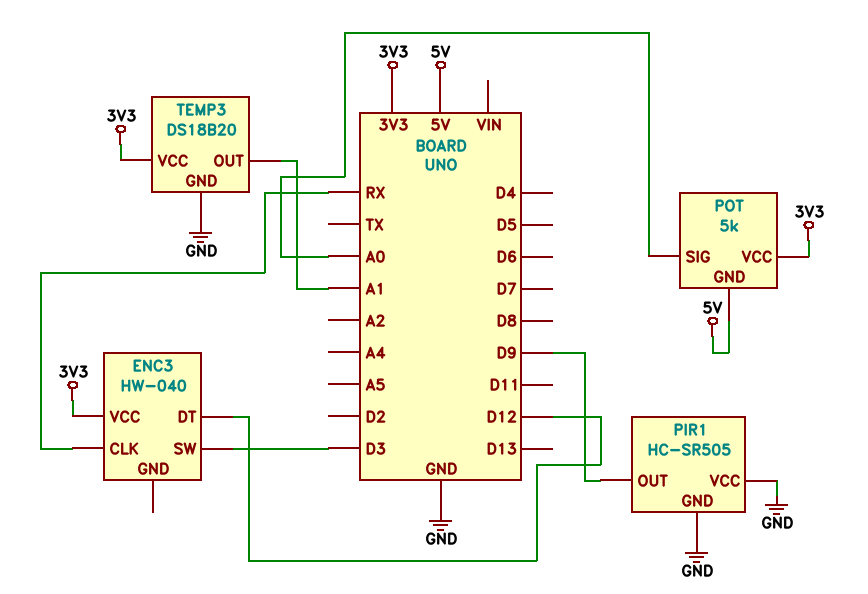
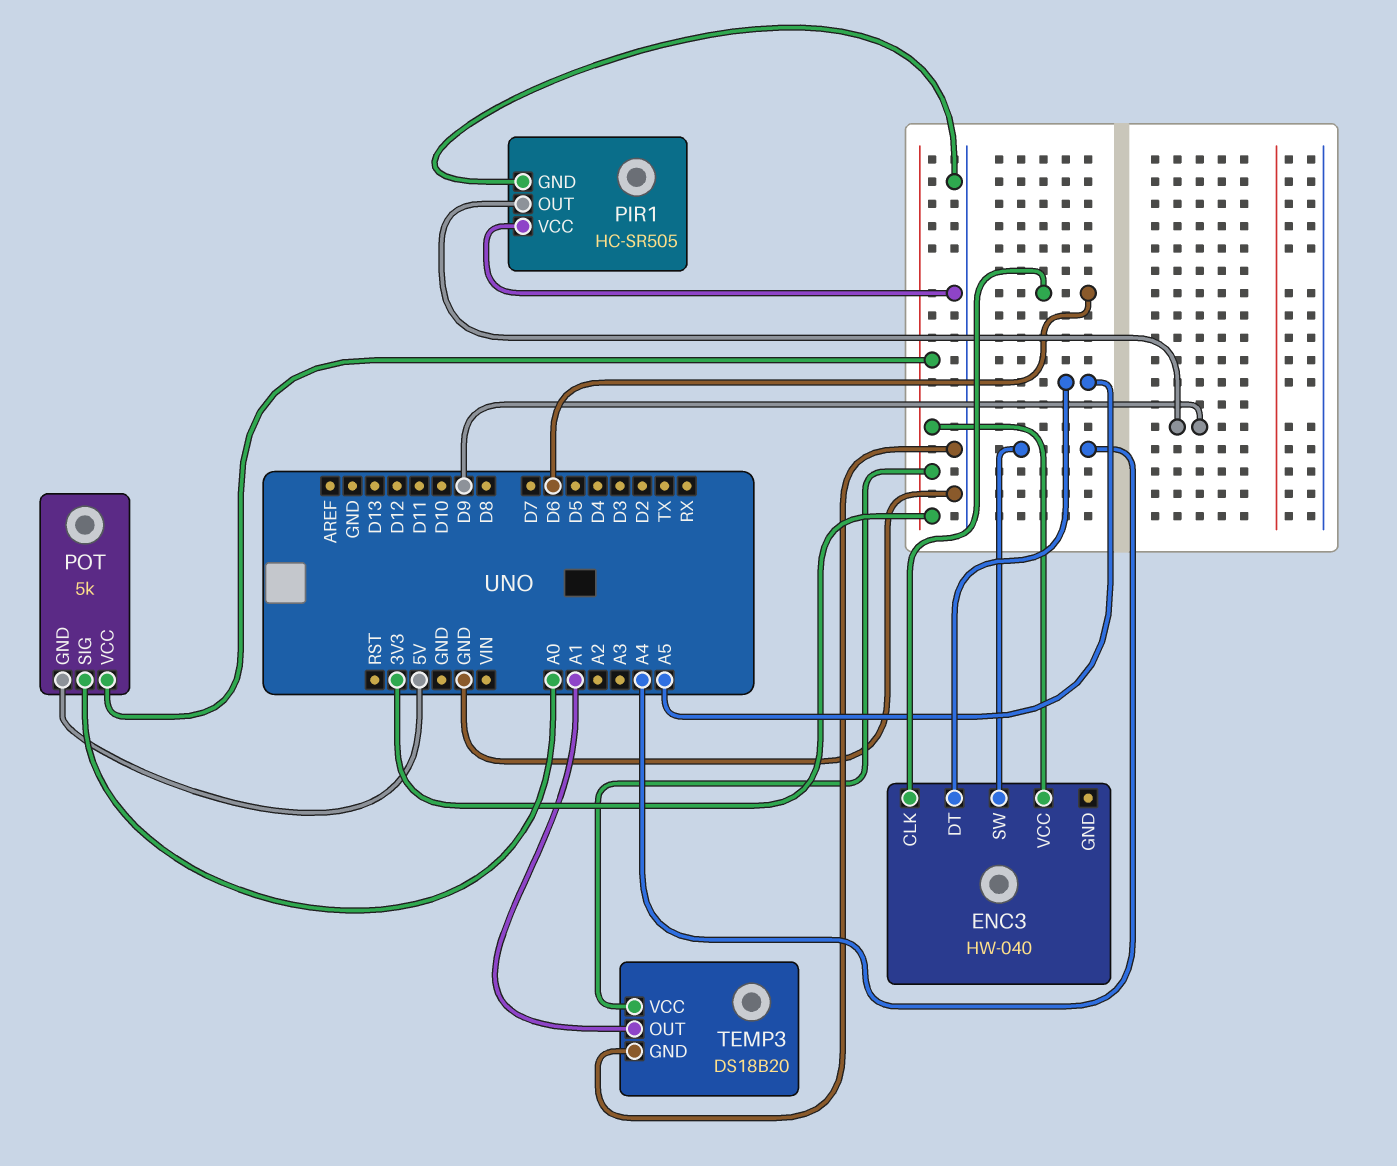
ENC3 pin CLK: RX -> D6
ENC3 pin DT: D12 -> A5
ENC3 pin SW: D3 -> A4

